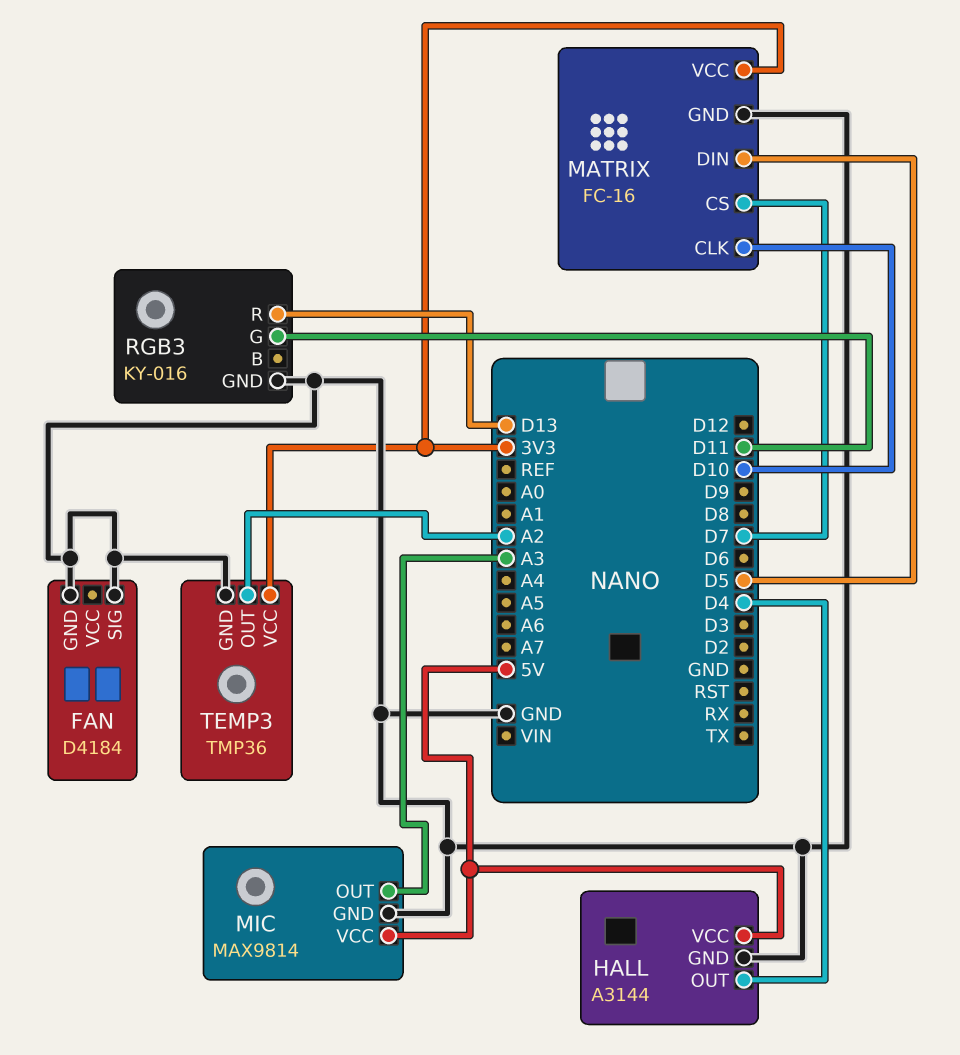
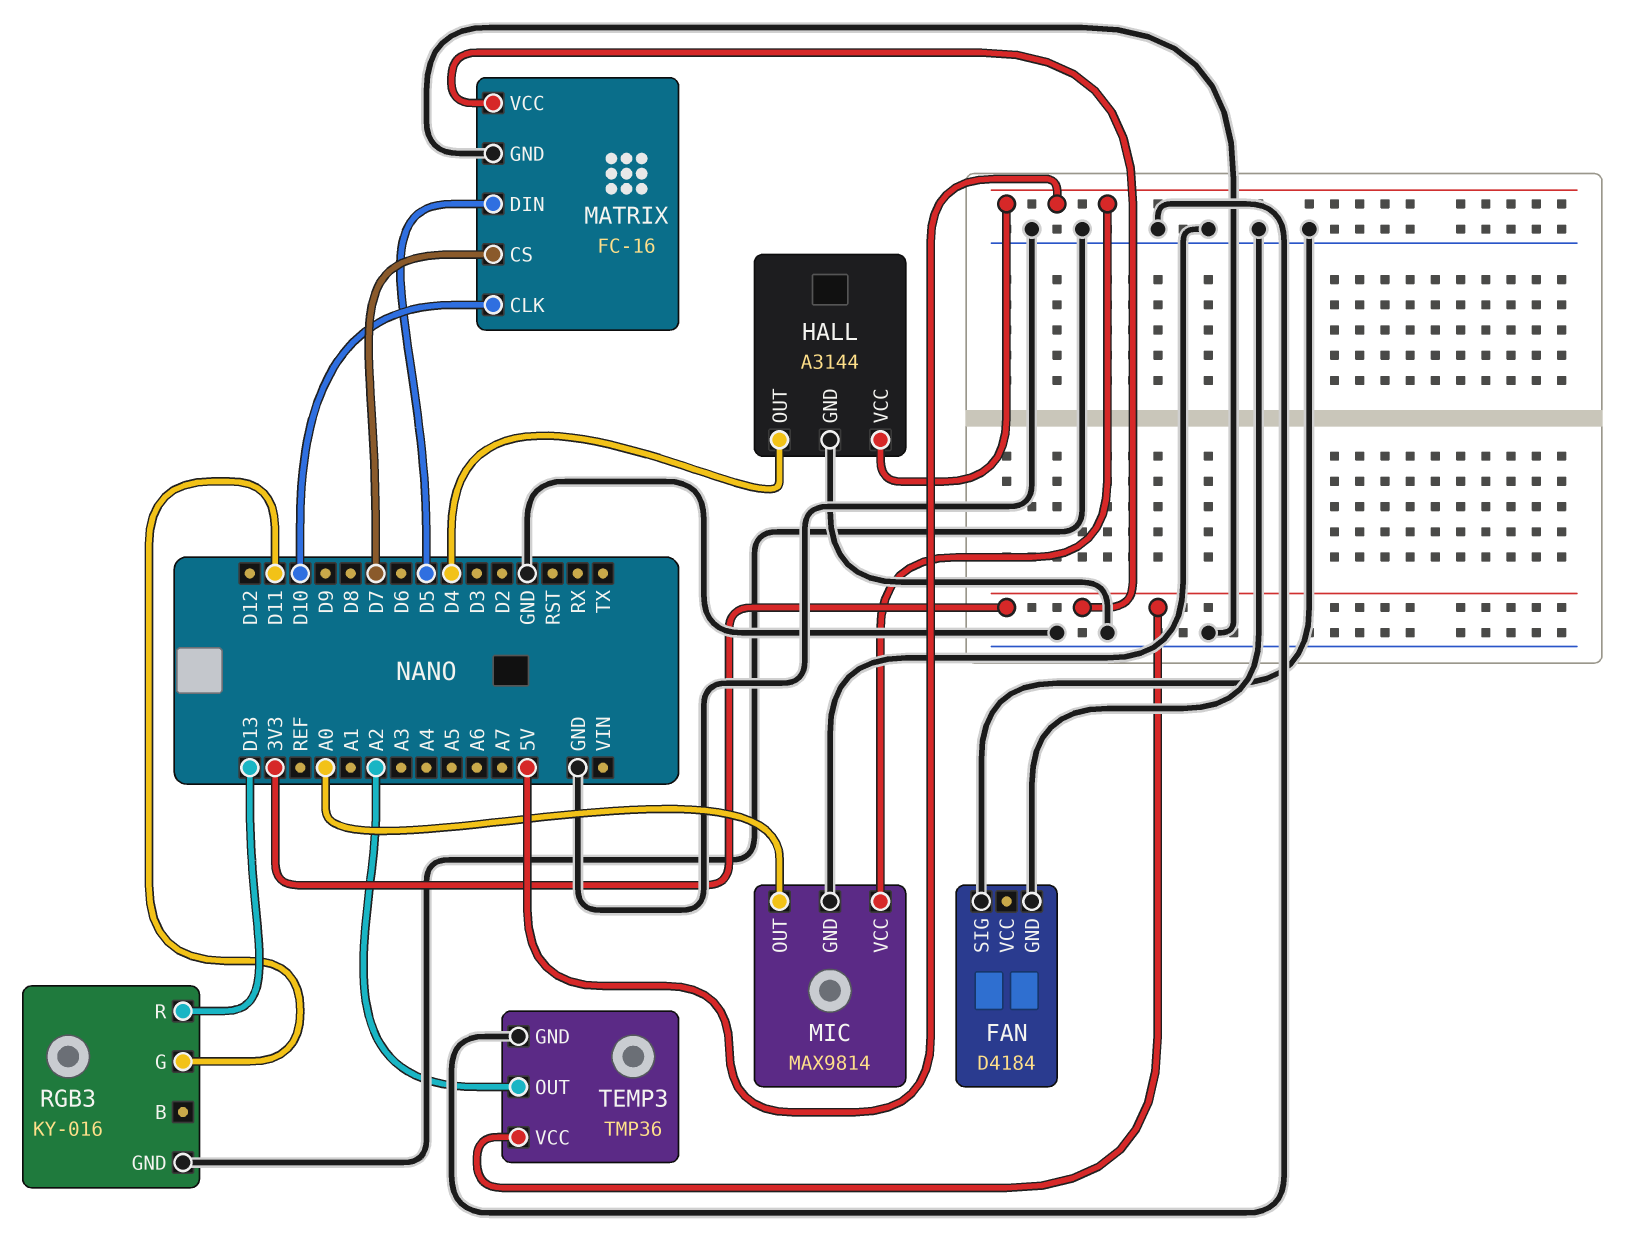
MIC pin OUT: A3 -> A0

